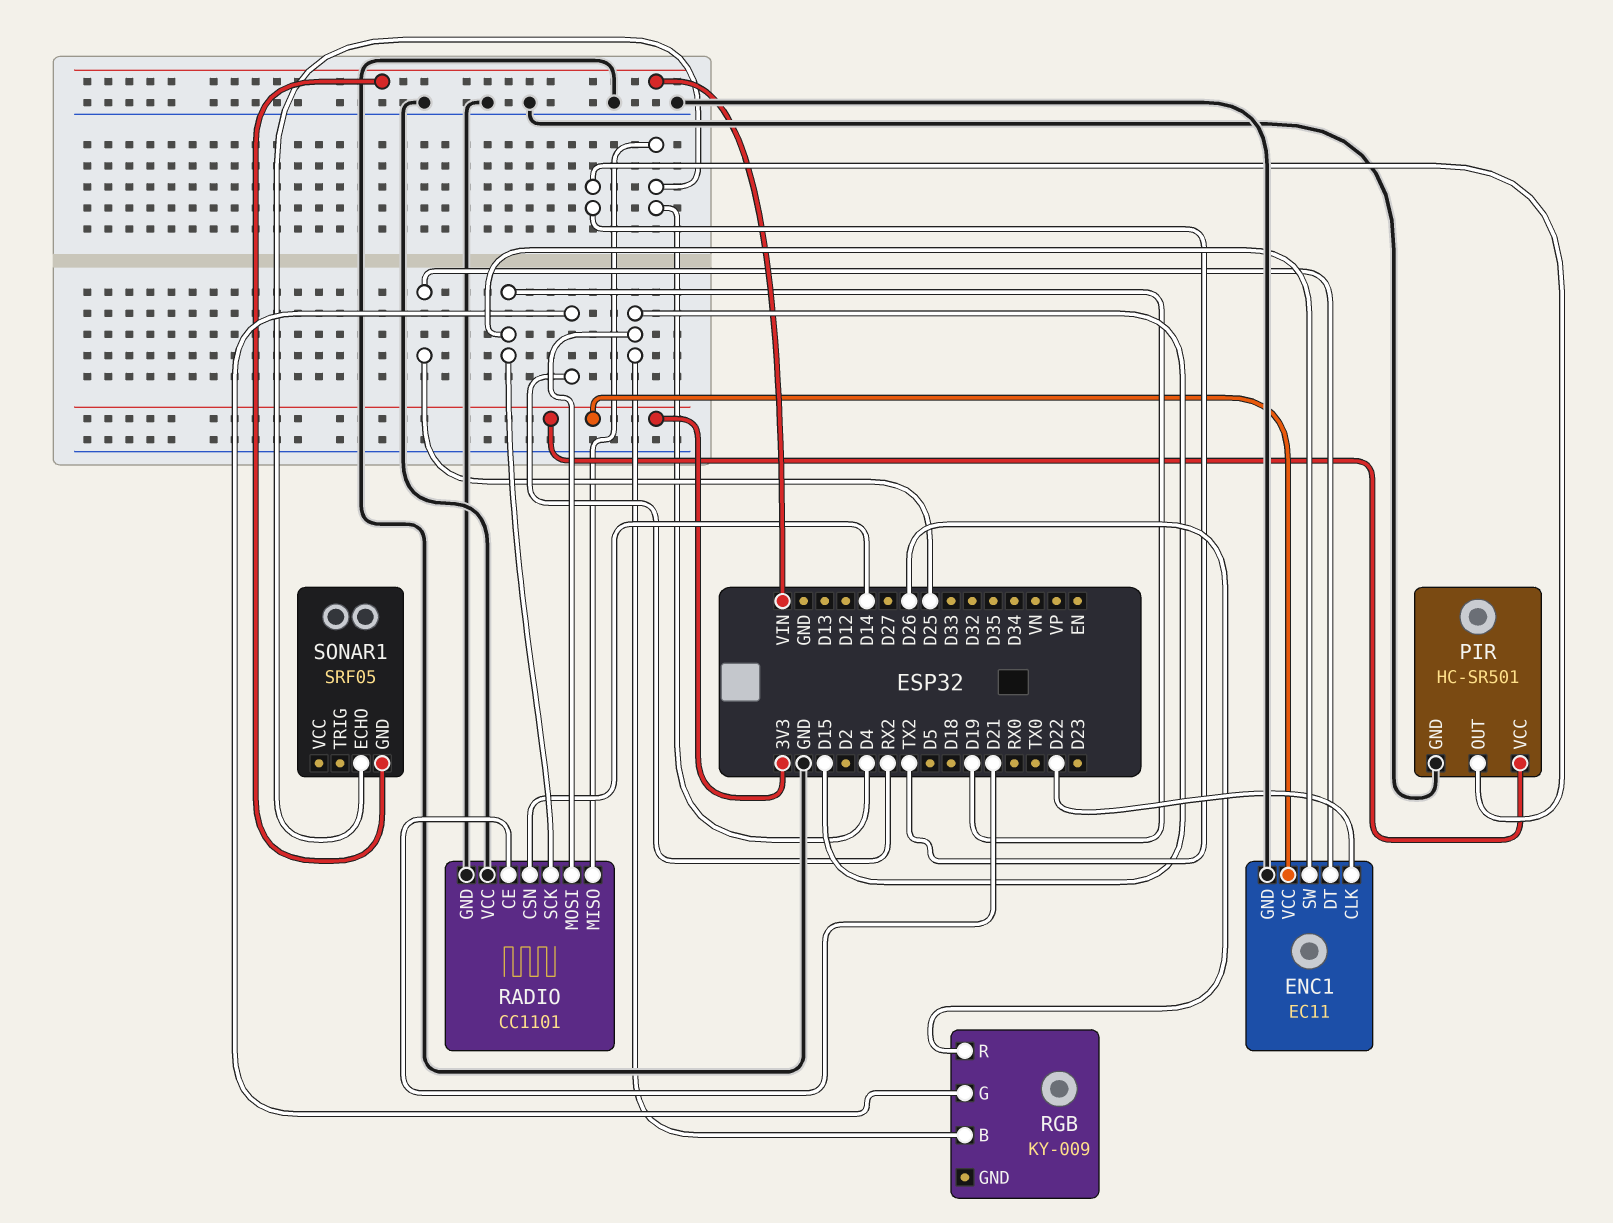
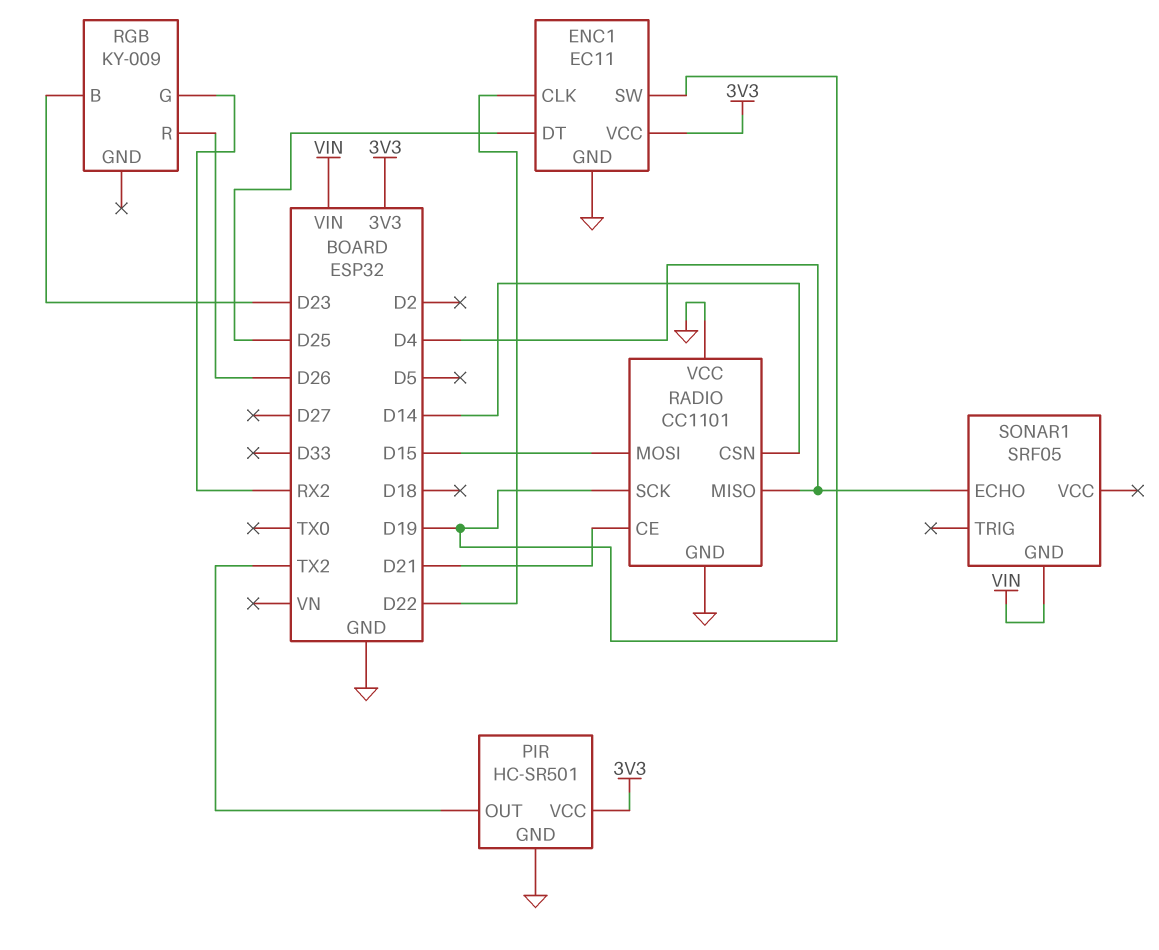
RGB pin B: D15 -> D23

